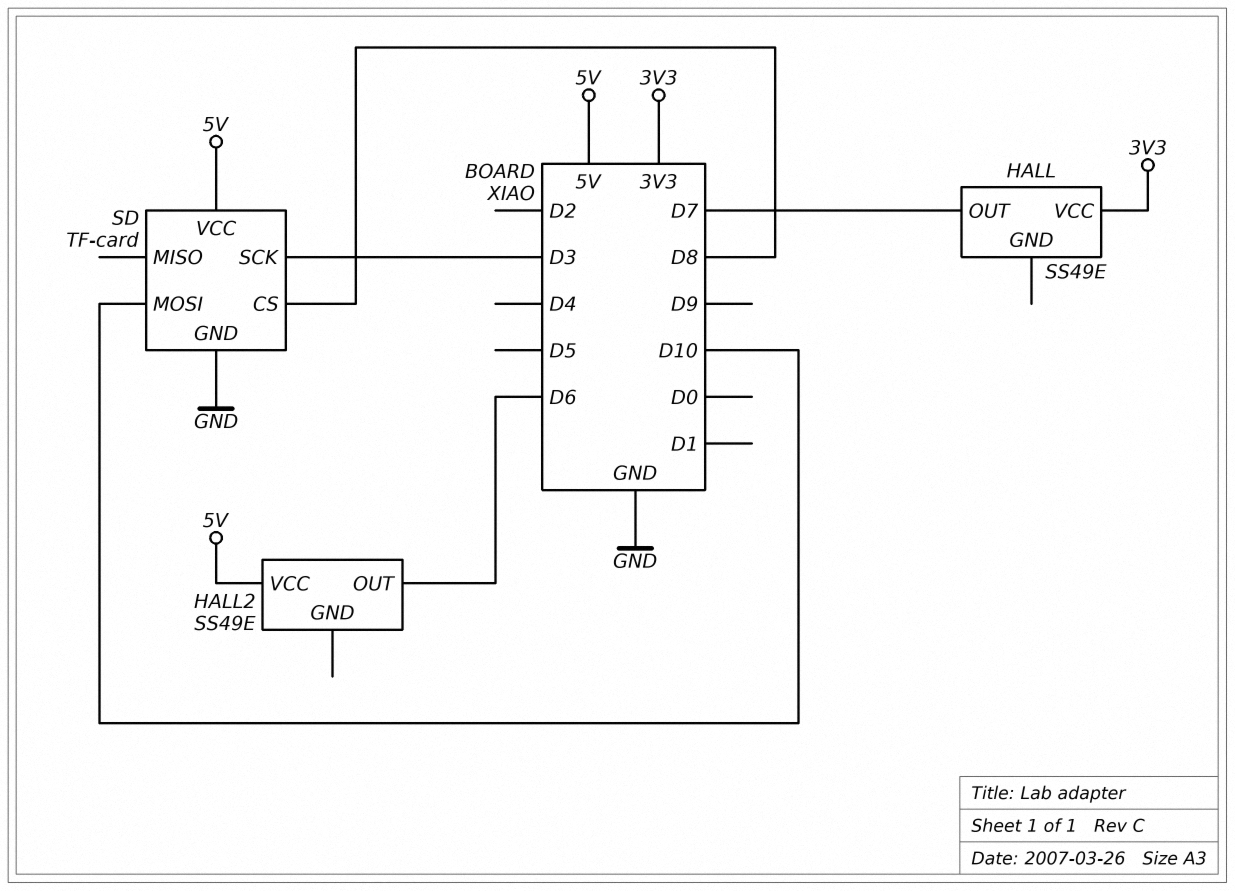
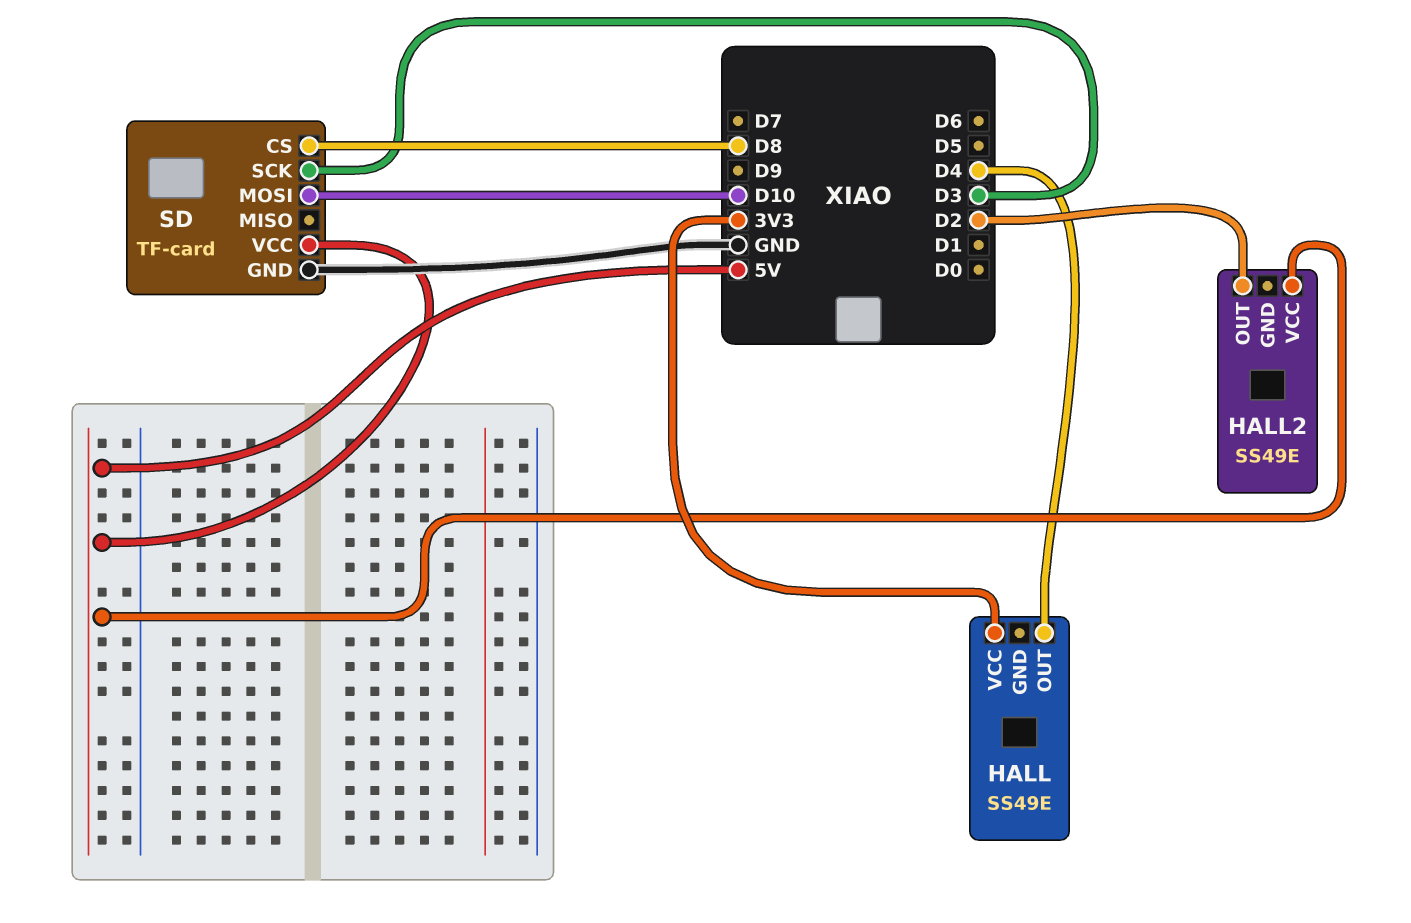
HALL pin OUT: D7 -> D4
HALL2 pin OUT: D6 -> D2

